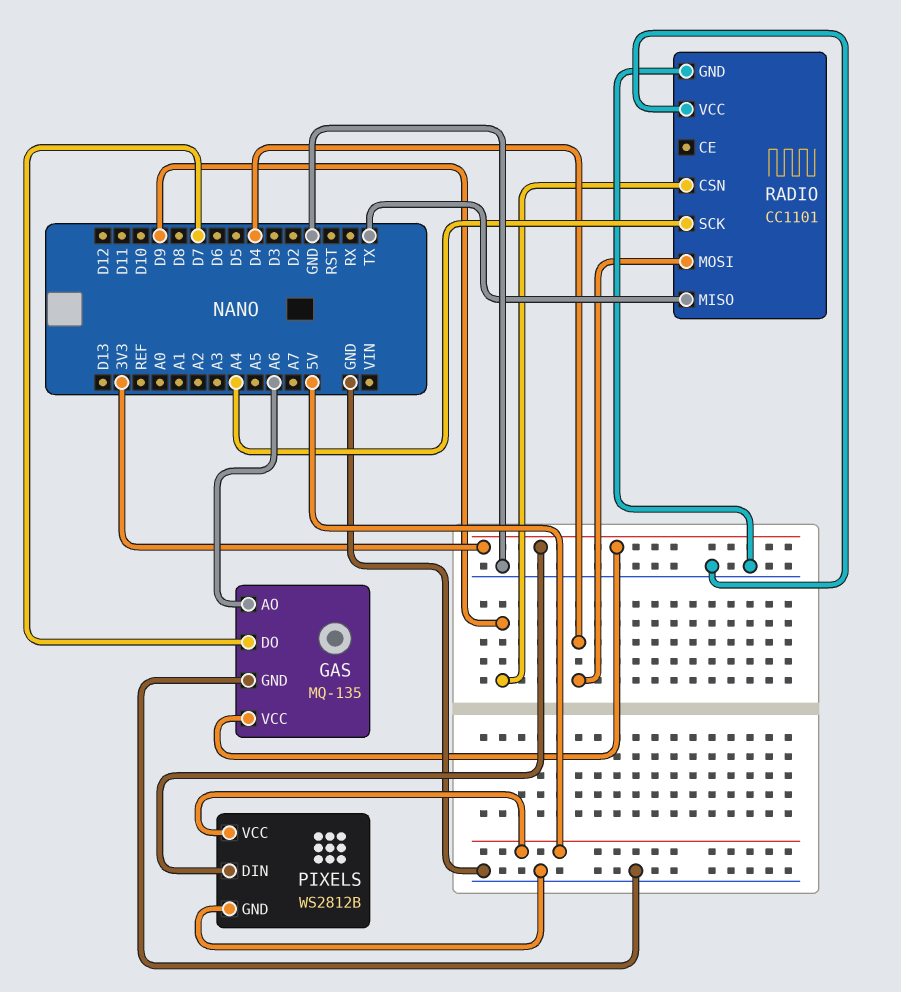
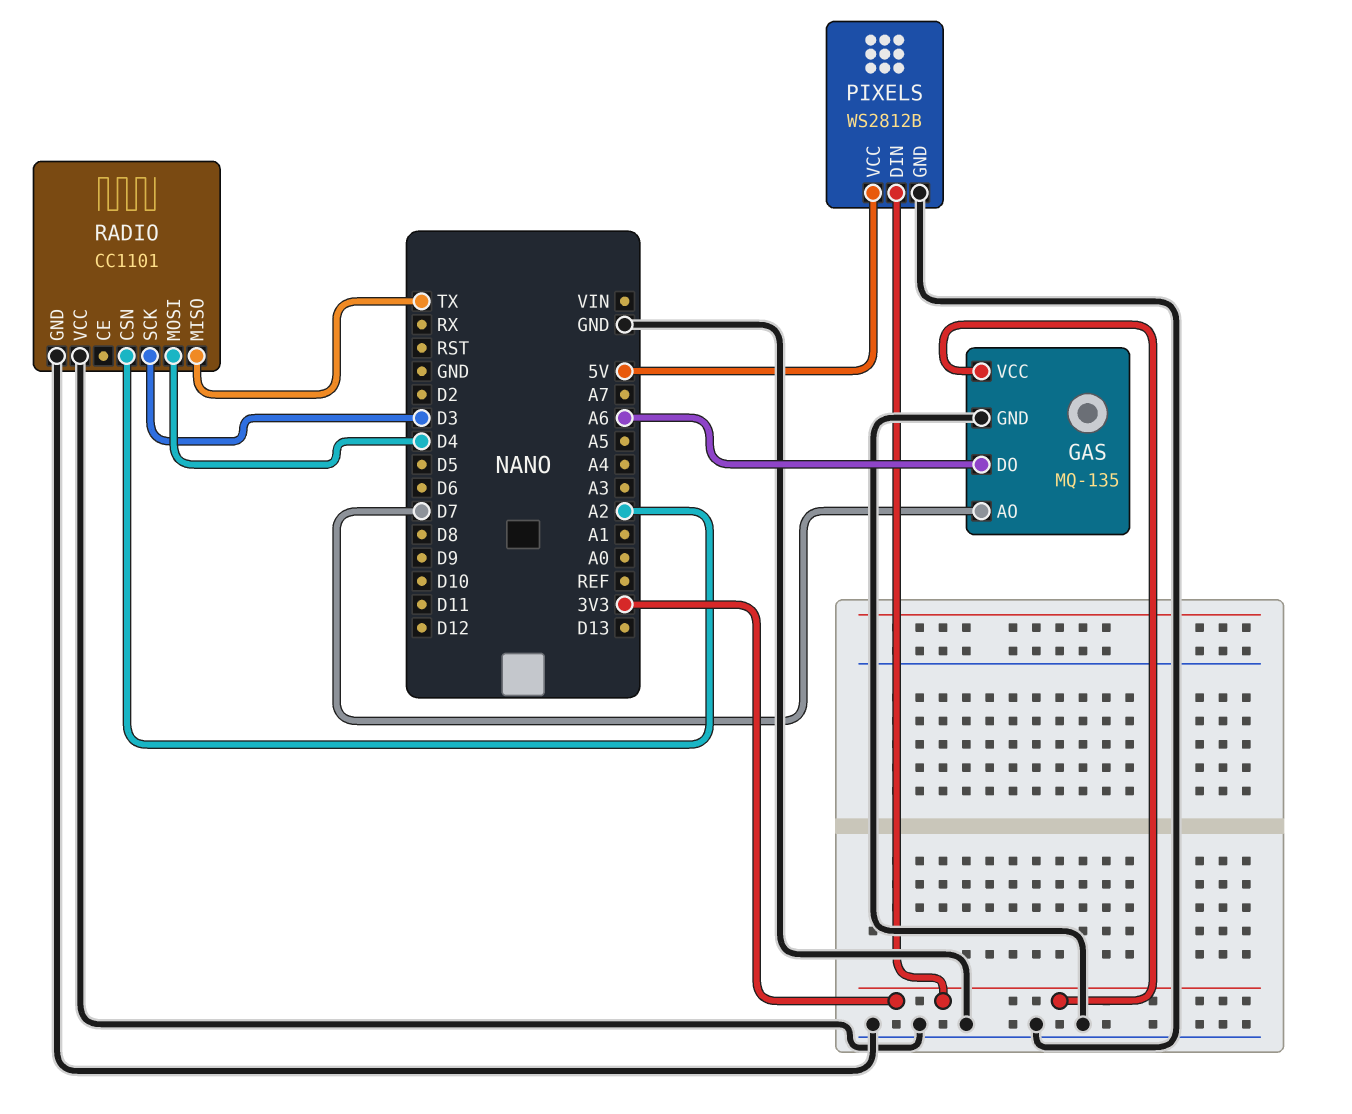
GAS pin AO: A6 -> D7
GAS pin DO: D7 -> A6
RADIO pin CSN: D9 -> A2
RADIO pin SCK: A4 -> D3

